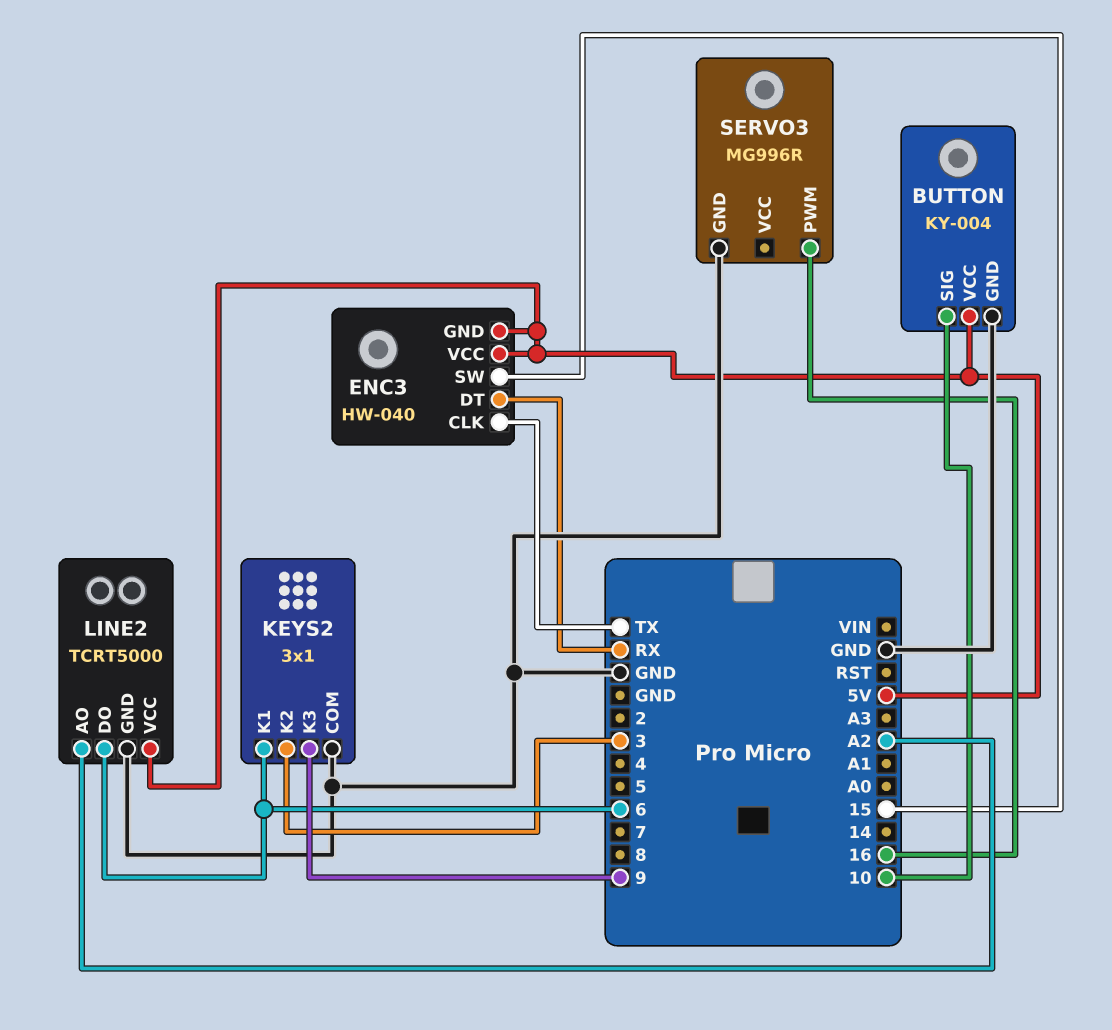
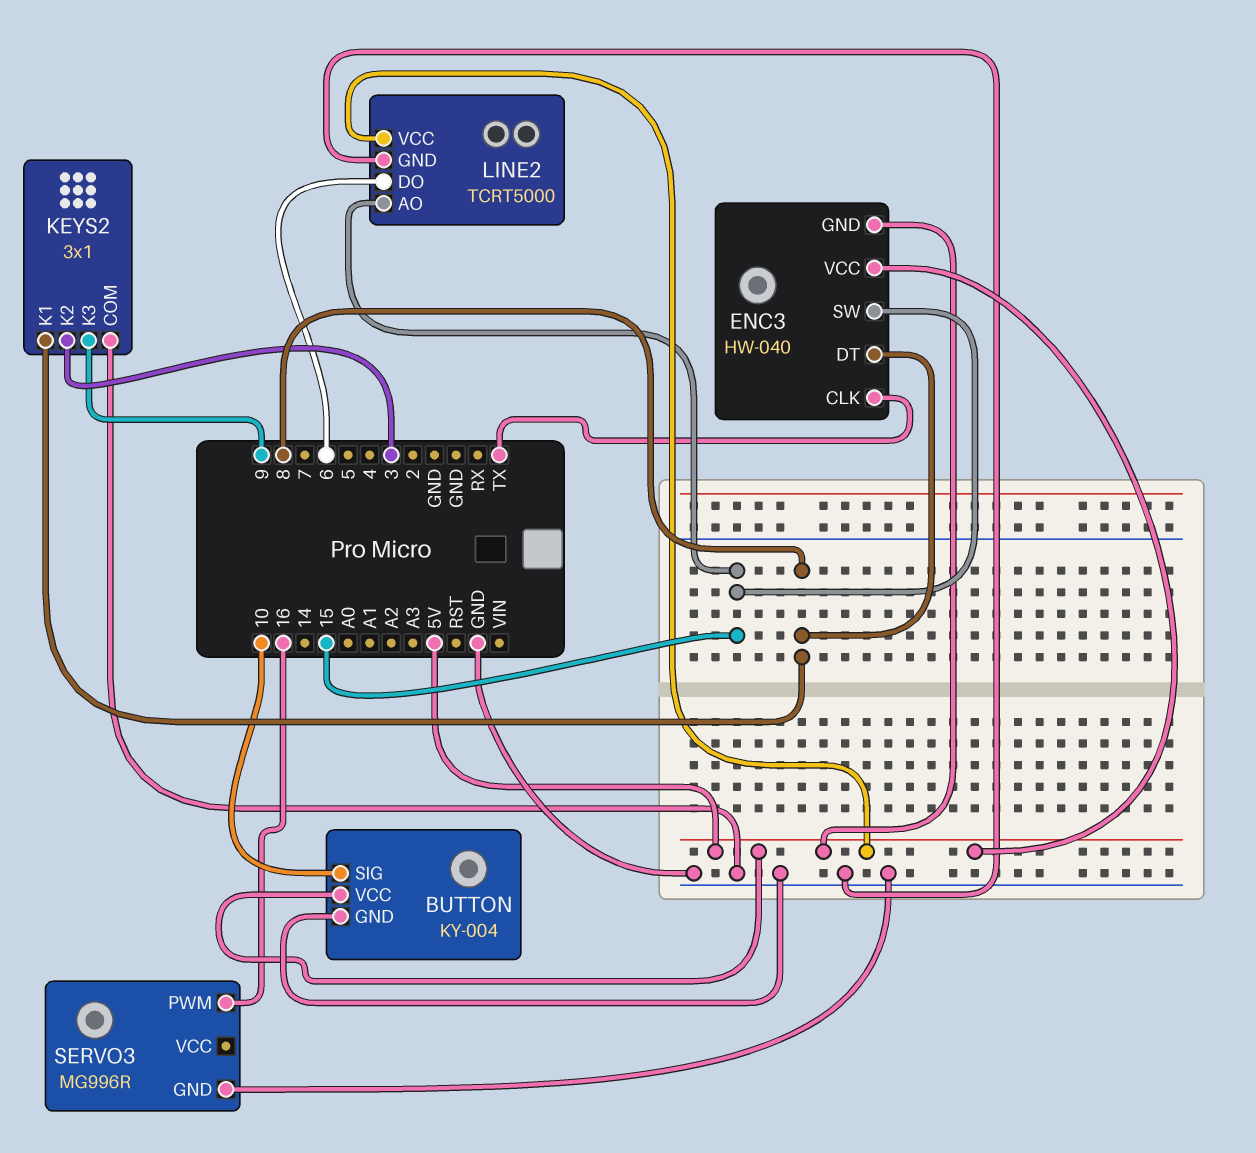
ENC3 pin DT: RX -> 8
KEYS2 pin K1: 6 -> 8
LINE2 pin AO: A2 -> 15

